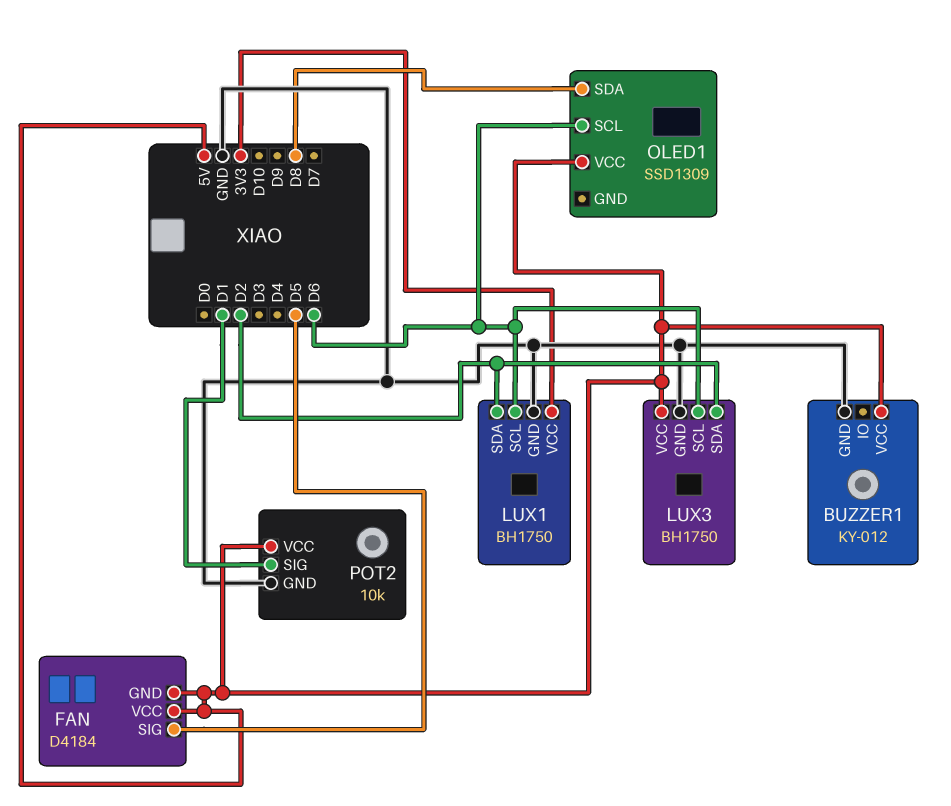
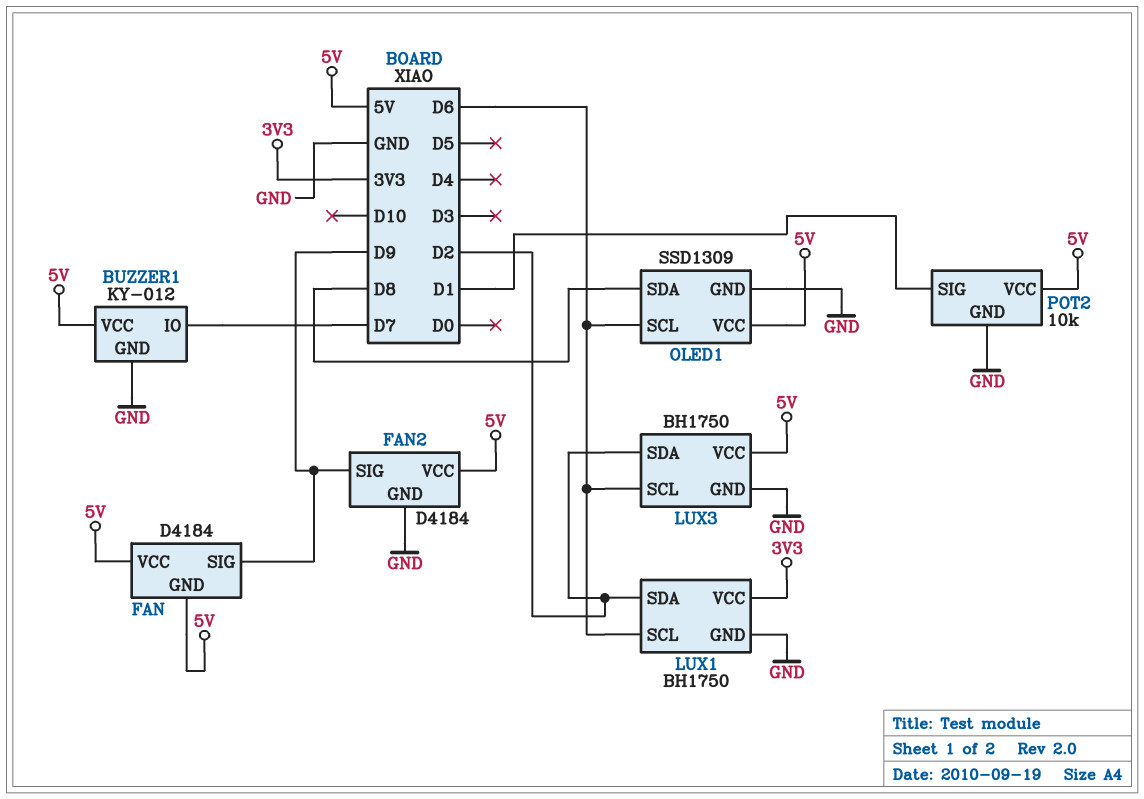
BUZZER1 pin IO: none -> D7
FAN pin SIG: D5 -> D9
FAN2: none -> D4184
FAN2 pin GND: none -> GND
FAN2 pin SIG: none -> D9
FAN2 pin VCC: none -> 5V
OLED1 pin GND: none -> GND

